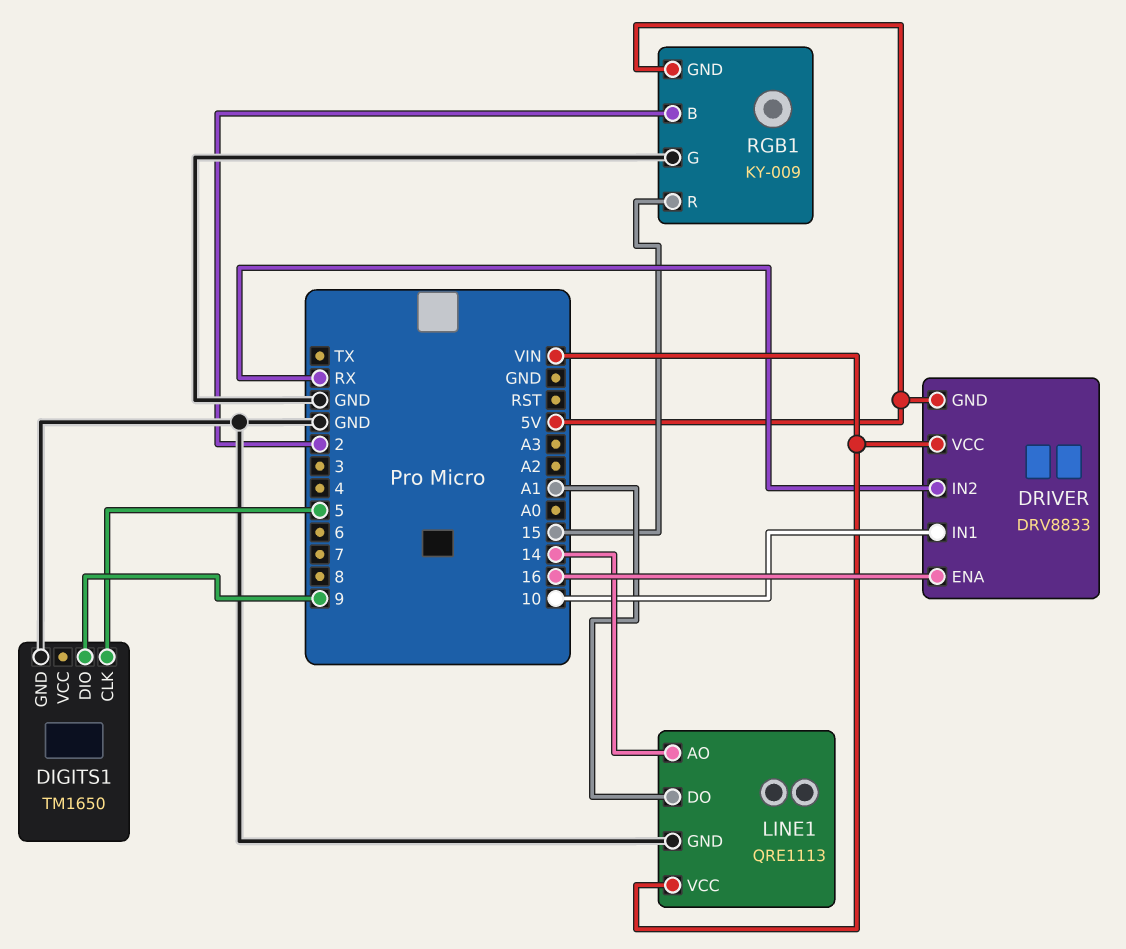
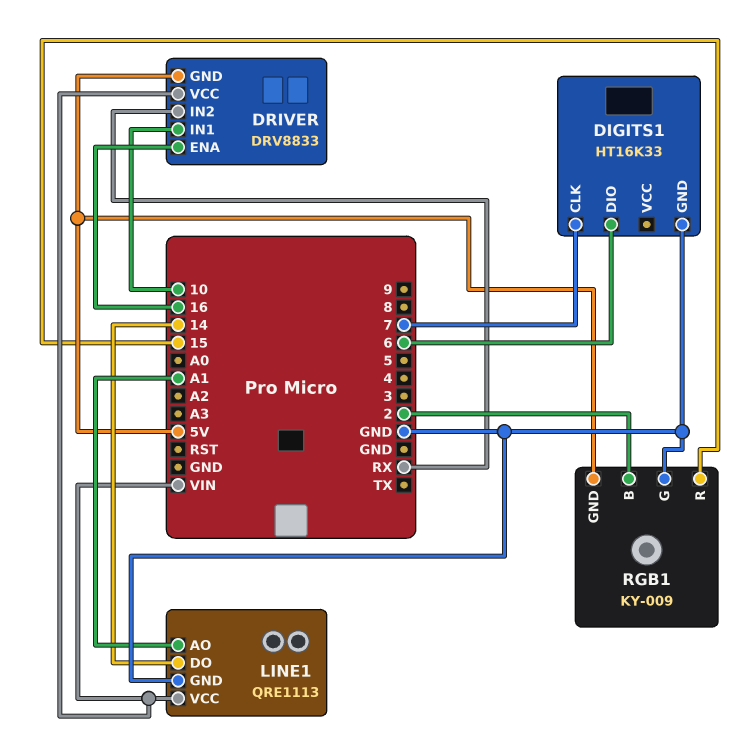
DIGITS1: TM1650 -> HT16K33
DIGITS1 pin CLK: 5 -> 7
DIGITS1 pin DIO: 9 -> 6
LINE1 pin AO: 14 -> A1
LINE1 pin DO: A1 -> 14

